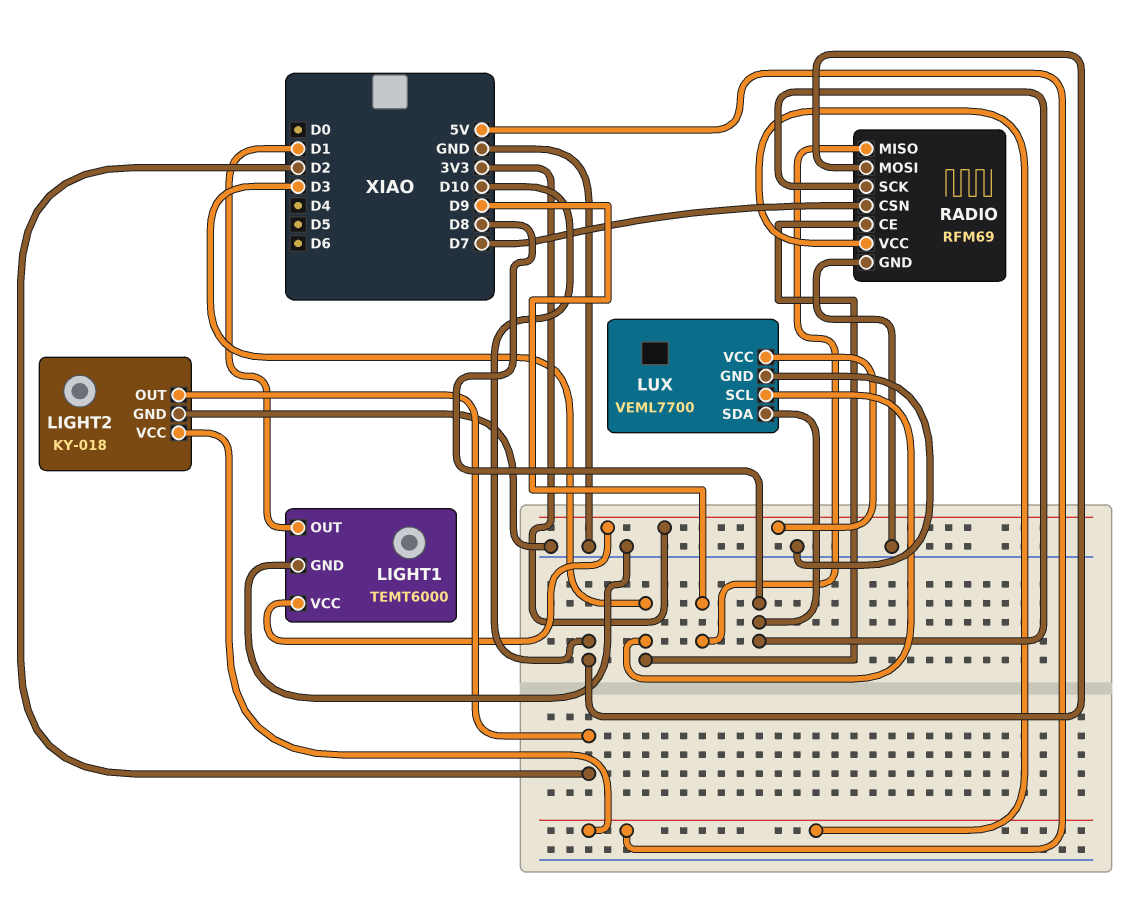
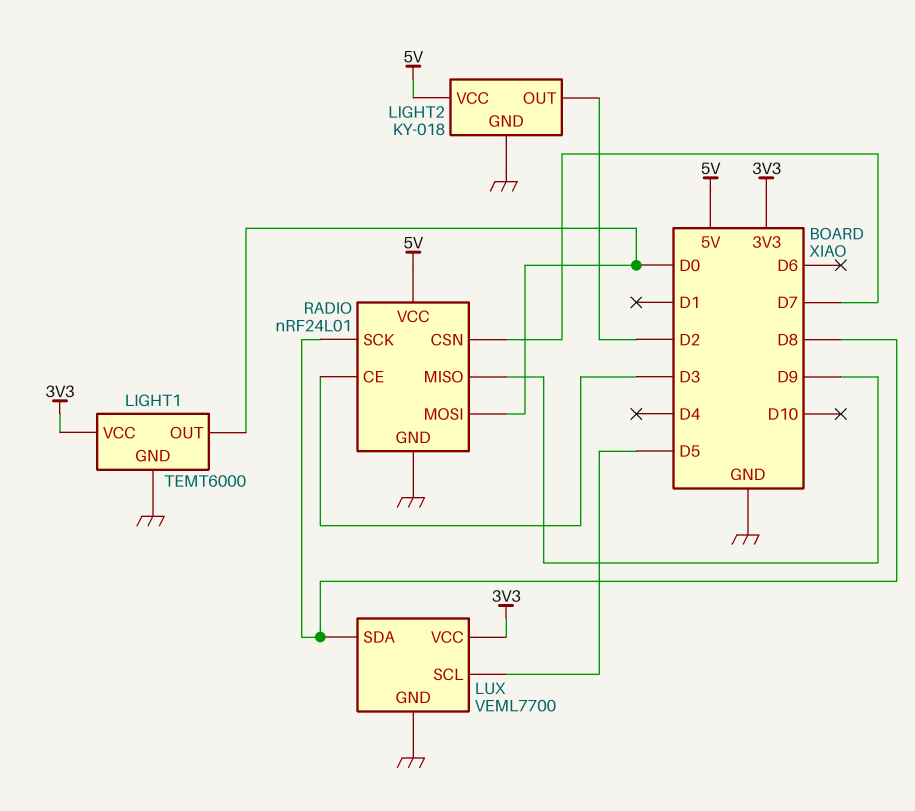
LIGHT1 pin OUT: D1 -> D0
LUX pin SCL: D3 -> D5
RADIO: RFM69 -> nRF24L01
RADIO pin MOSI: D10 -> D0

